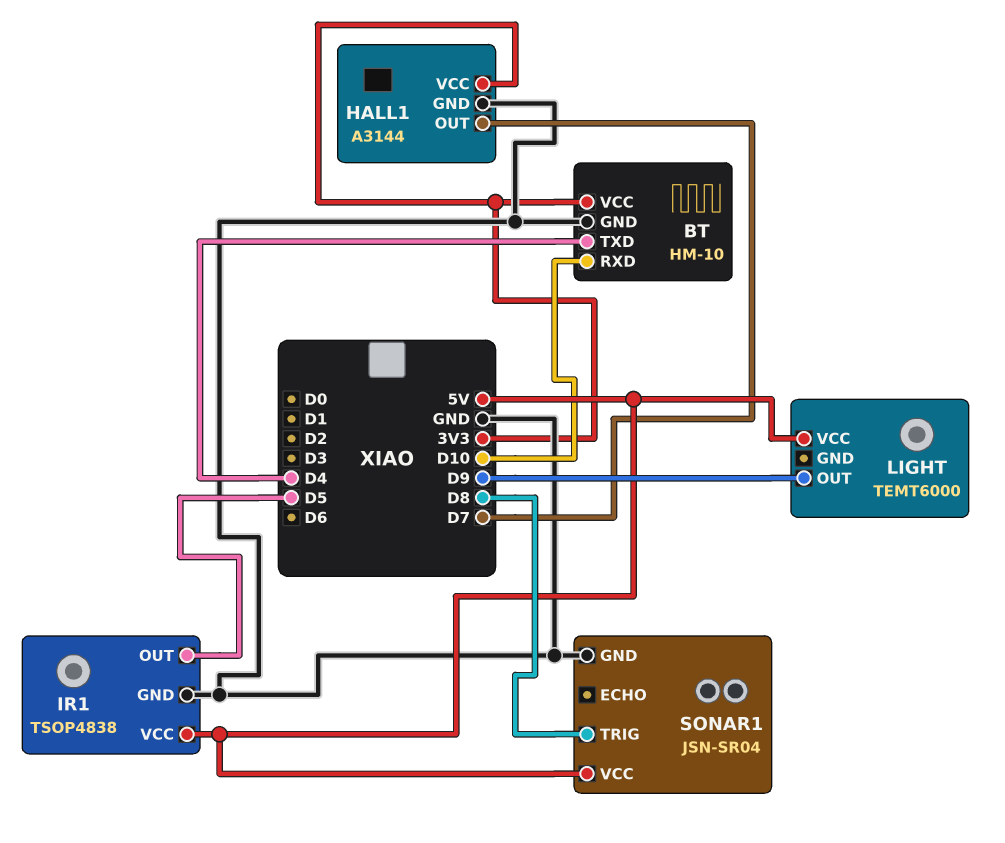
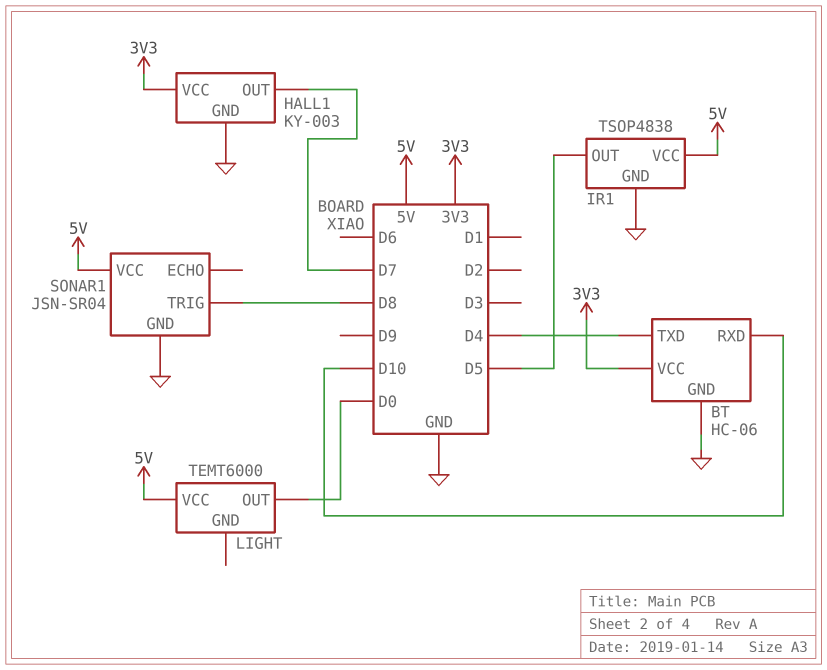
BT: HM-10 -> HC-06
HALL1: A3144 -> KY-003
LIGHT pin OUT: D9 -> D0

